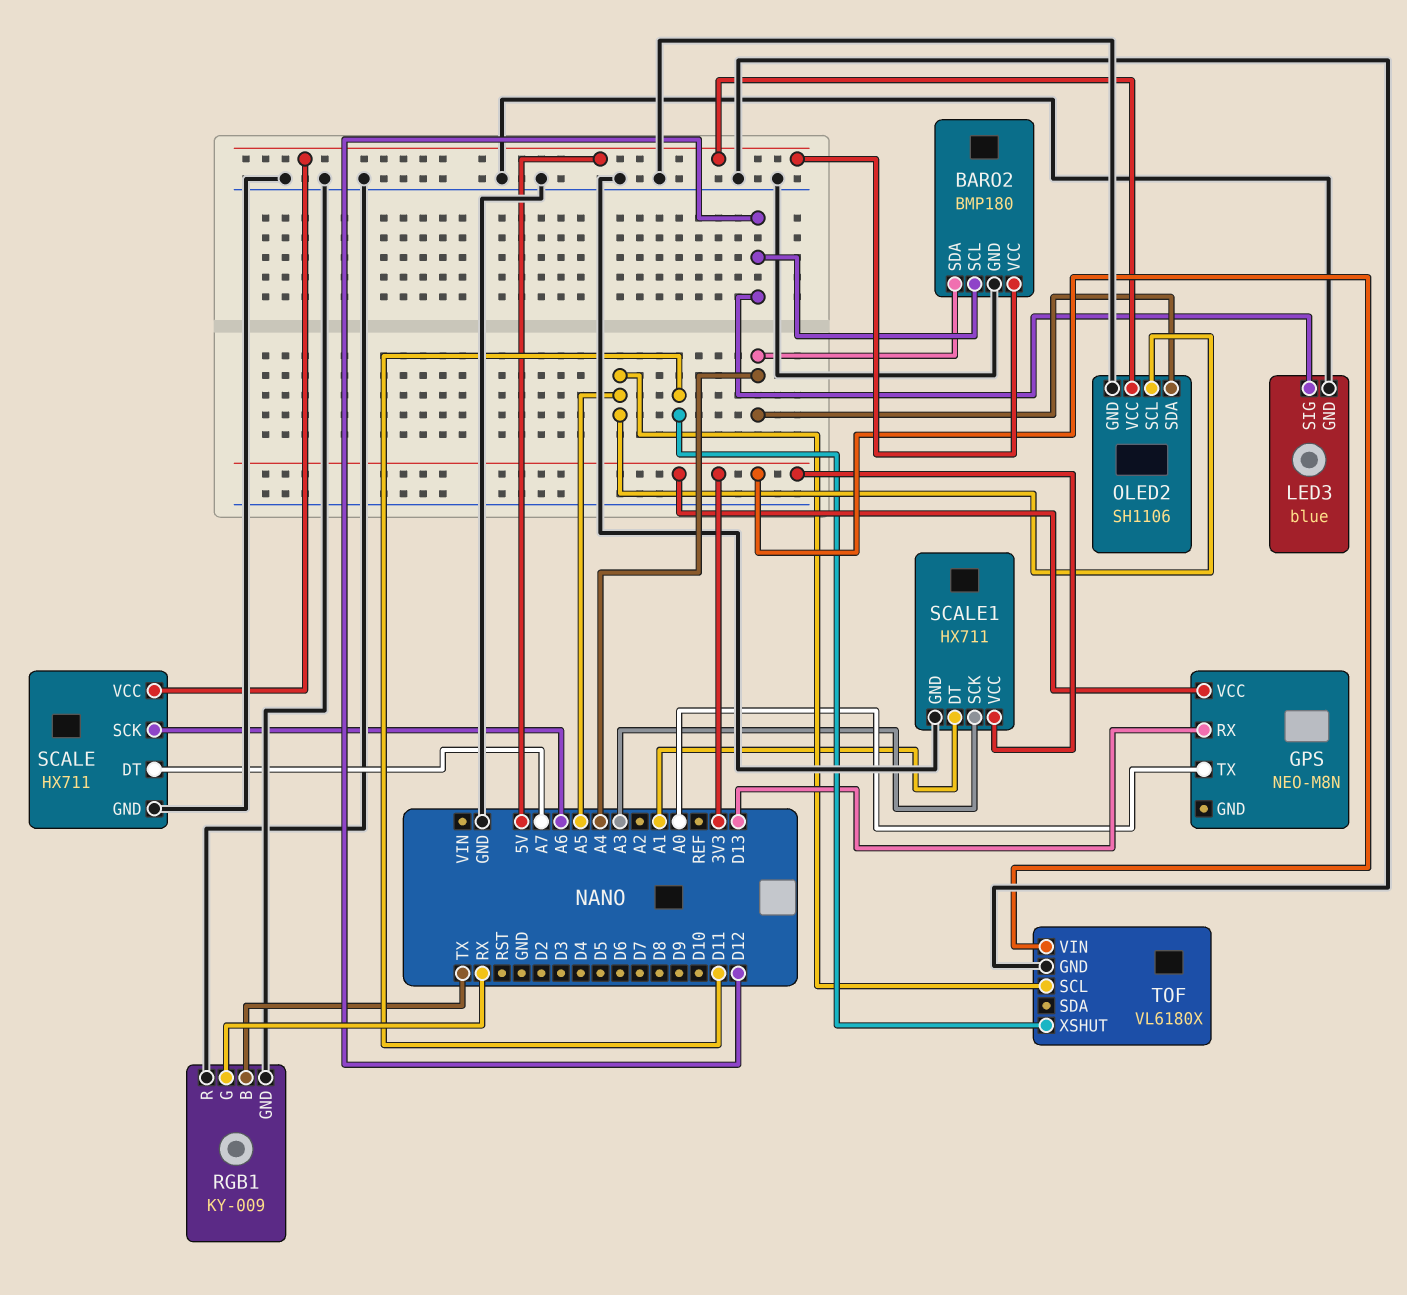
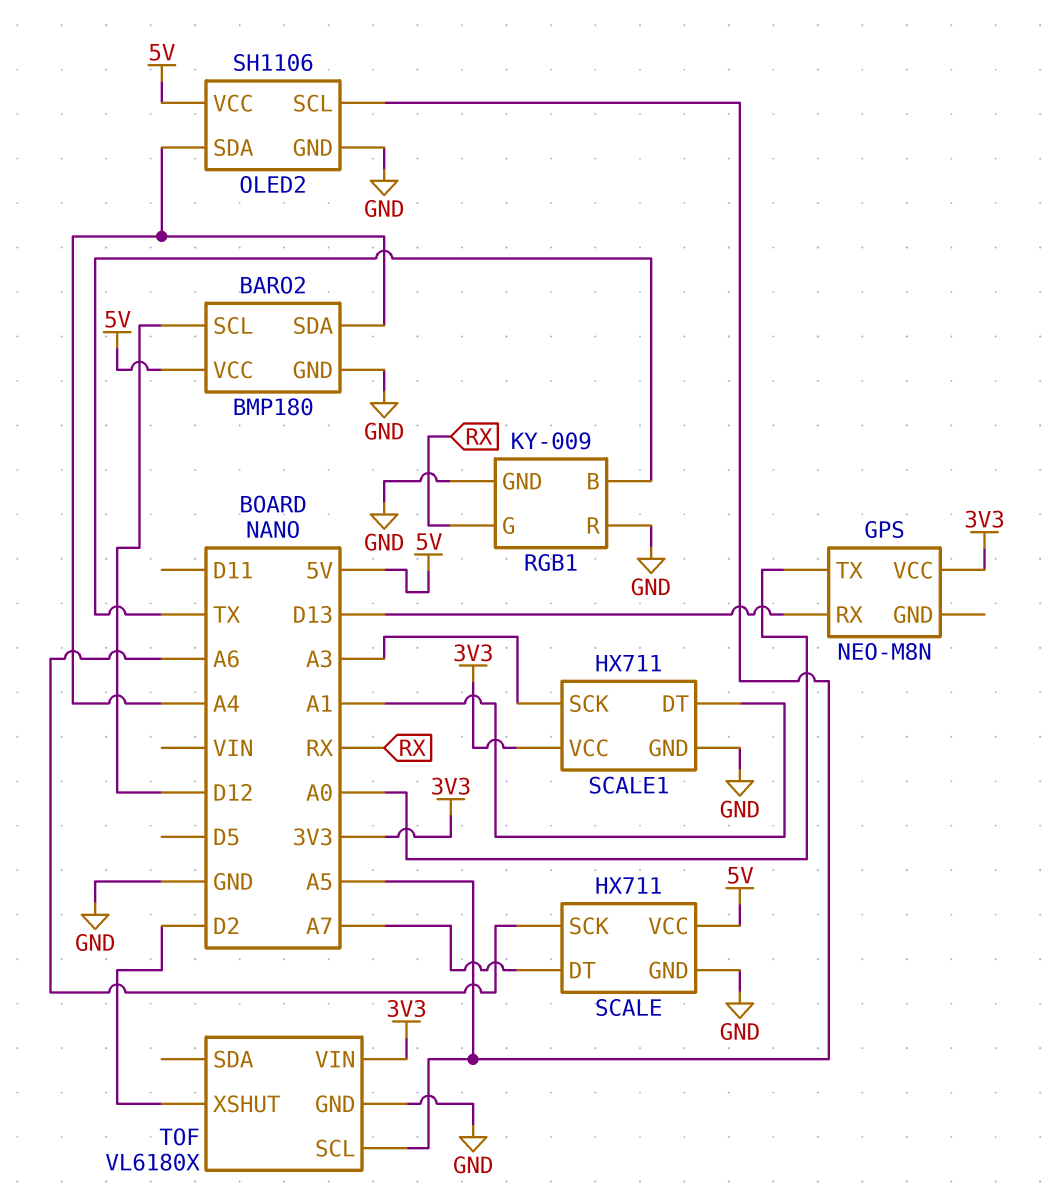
LED3: blue -> none
LED3 pin GND: GND -> none
LED3 pin SIG: D12 -> none
TOF pin XSHUT: D11 -> D2

